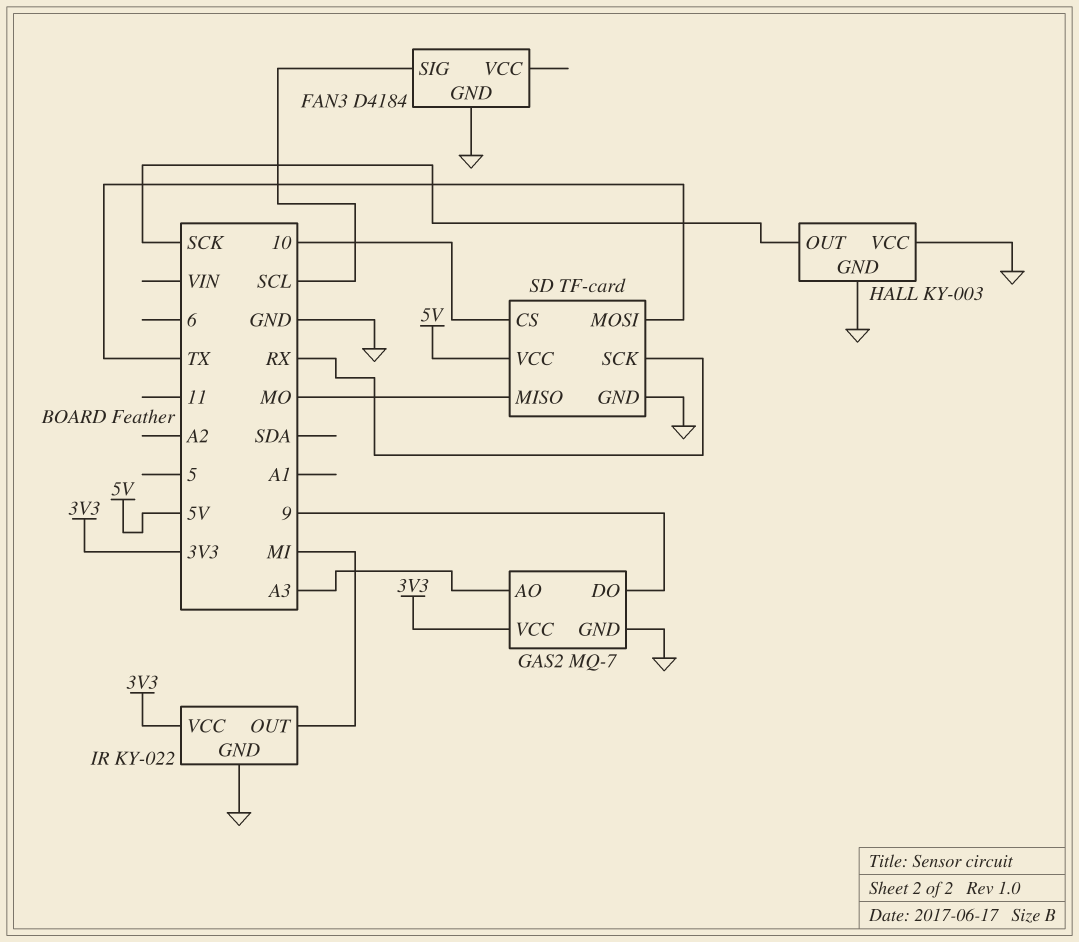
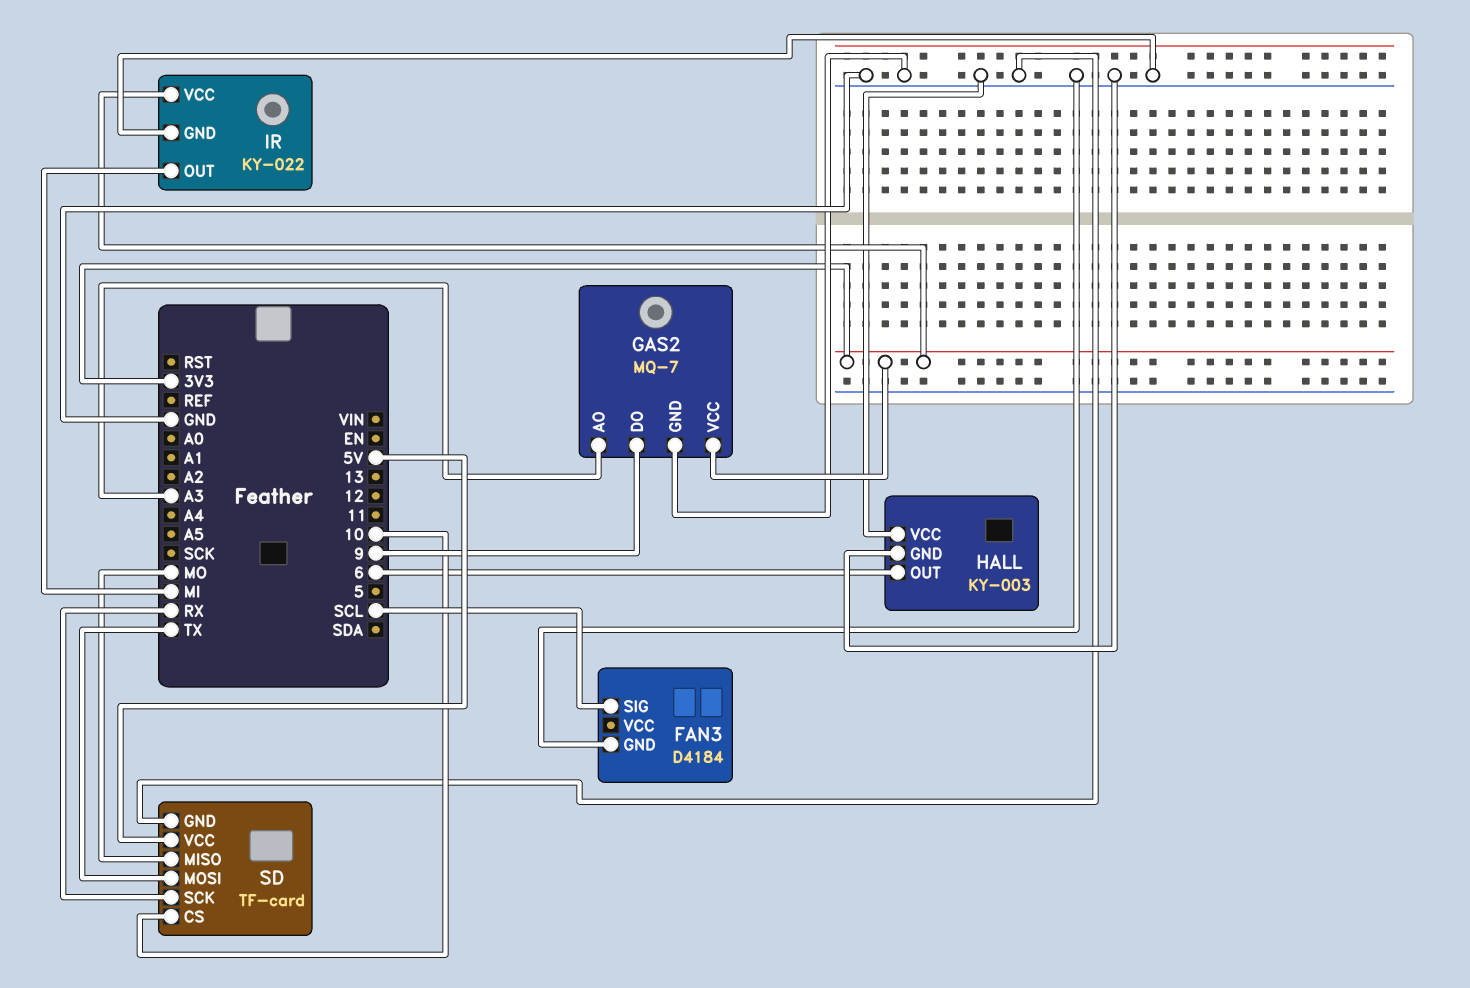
HALL pin OUT: SCK -> 6

